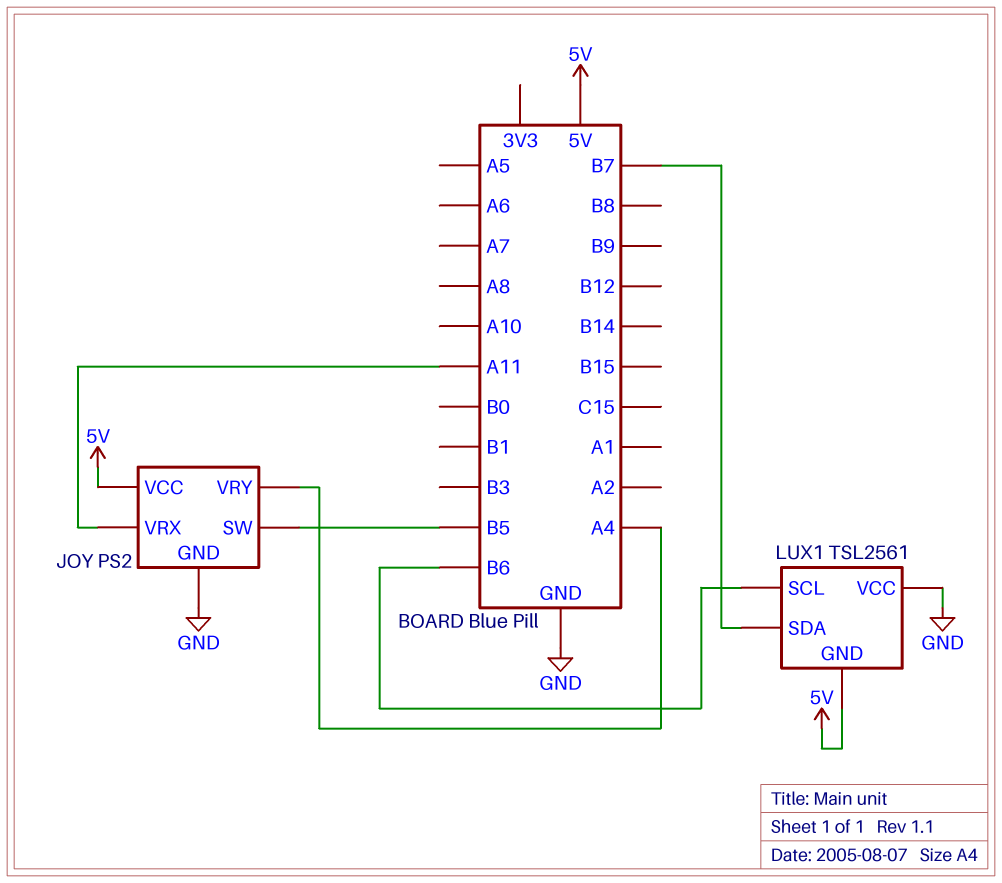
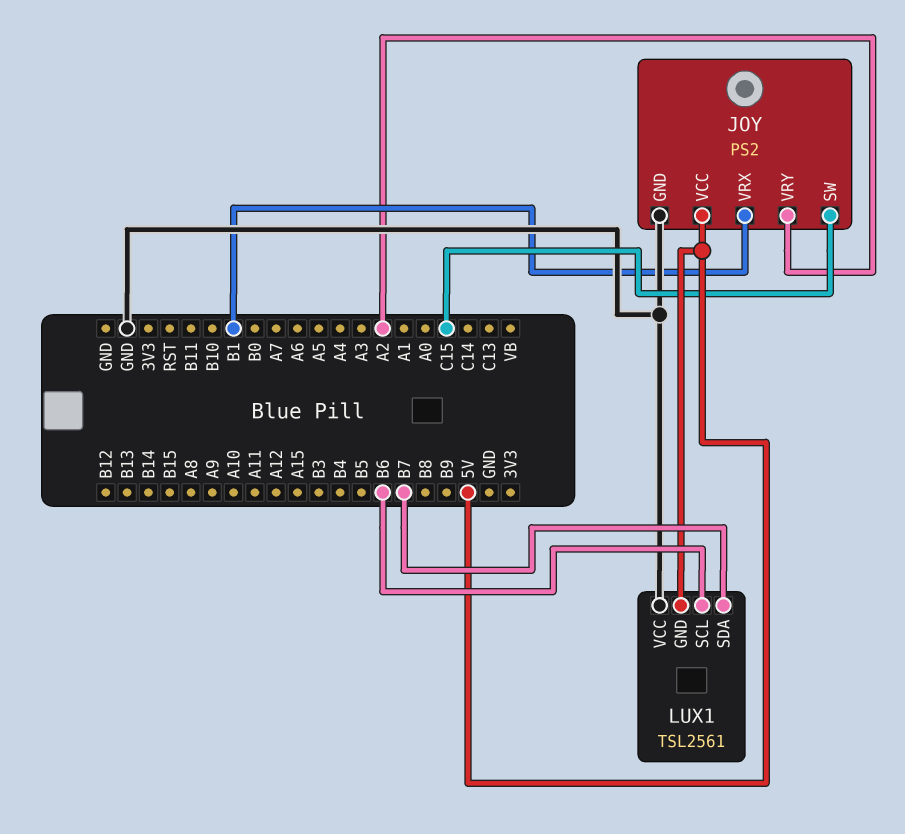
JOY pin SW: B5 -> C15
JOY pin VRX: A11 -> B1
JOY pin VRY: A4 -> A2

